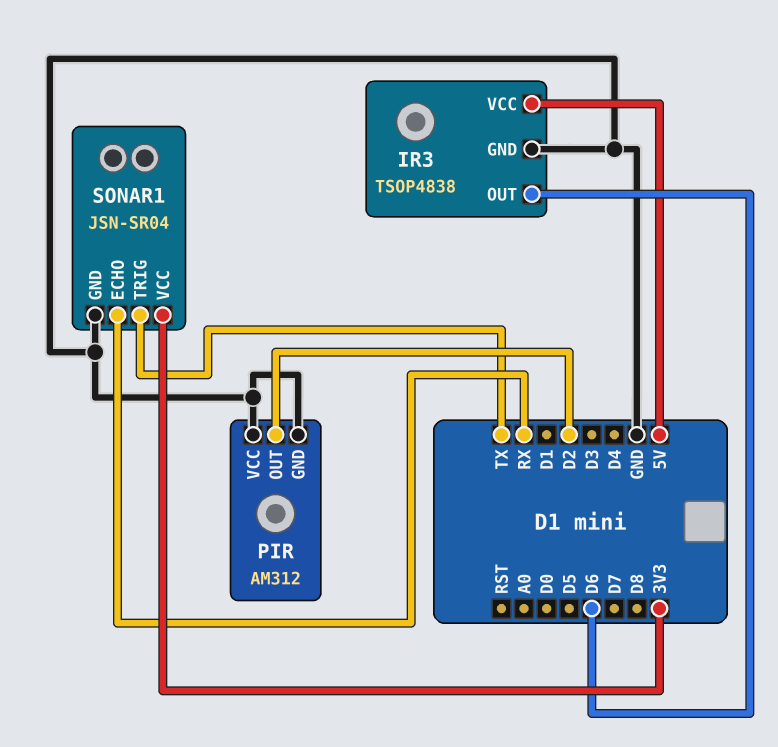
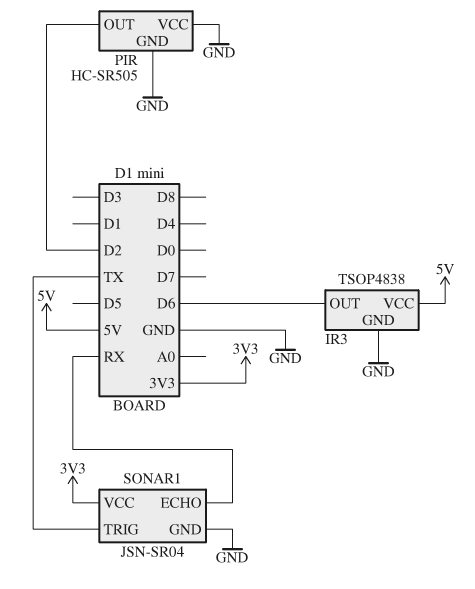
PIR: AM312 -> HC-SR505

